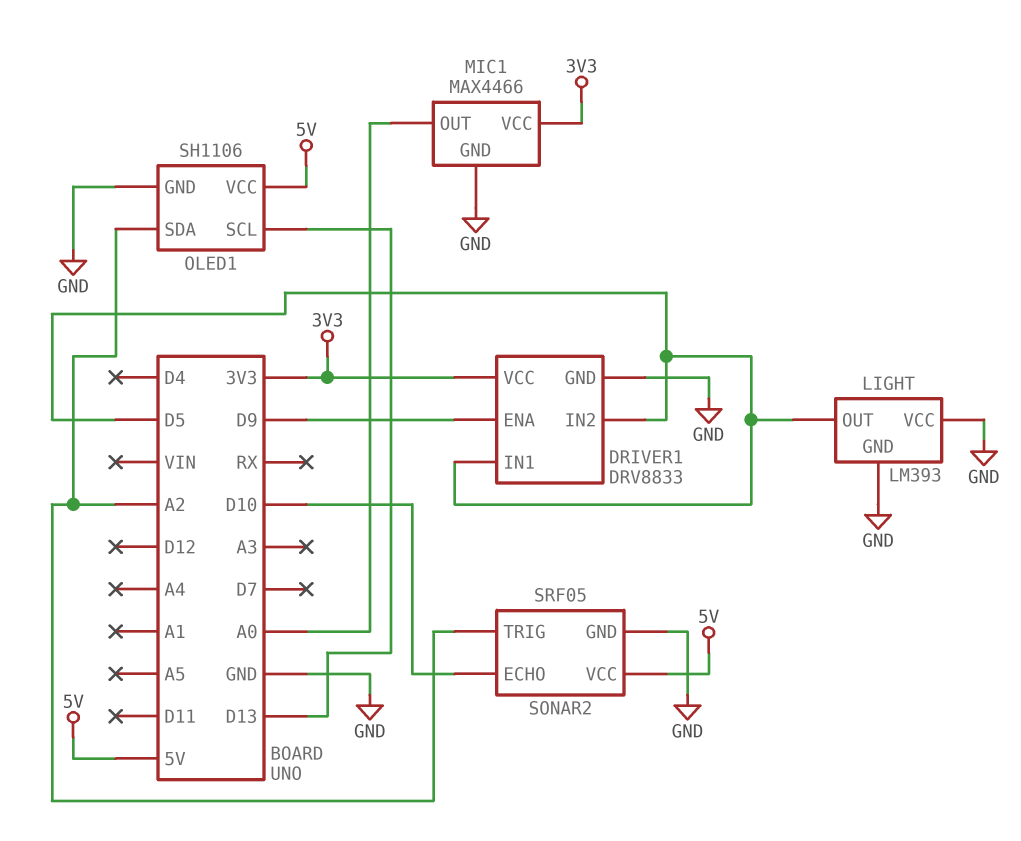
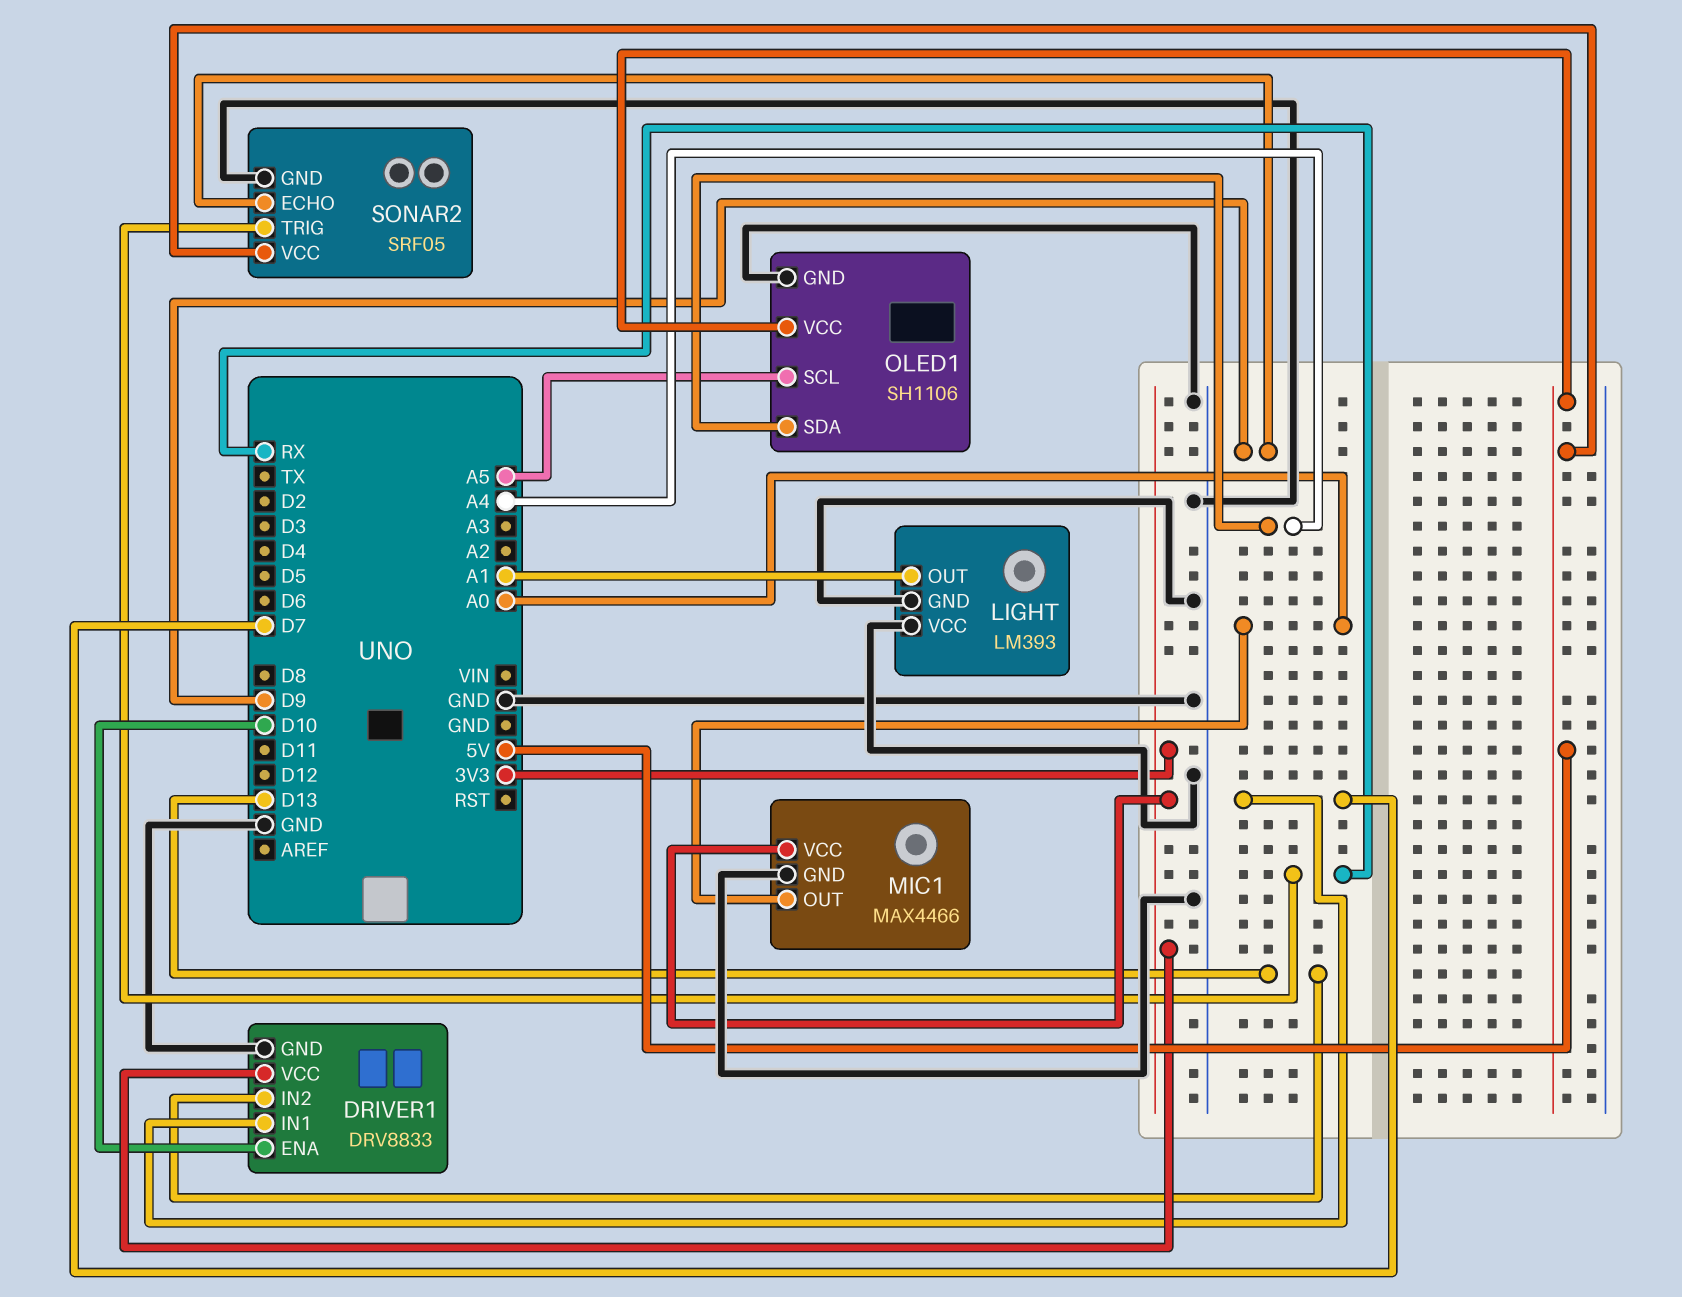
DRIVER1 pin ENA: D9 -> D10
DRIVER1 pin IN1: D5 -> D7
DRIVER1 pin IN2: D5 -> D13
LIGHT pin OUT: D5 -> A1
OLED1 pin SCL: D13 -> A5
OLED1 pin SDA: A2 -> A4
SONAR2 pin ECHO: D10 -> D9
SONAR2 pin TRIG: A2 -> RX

